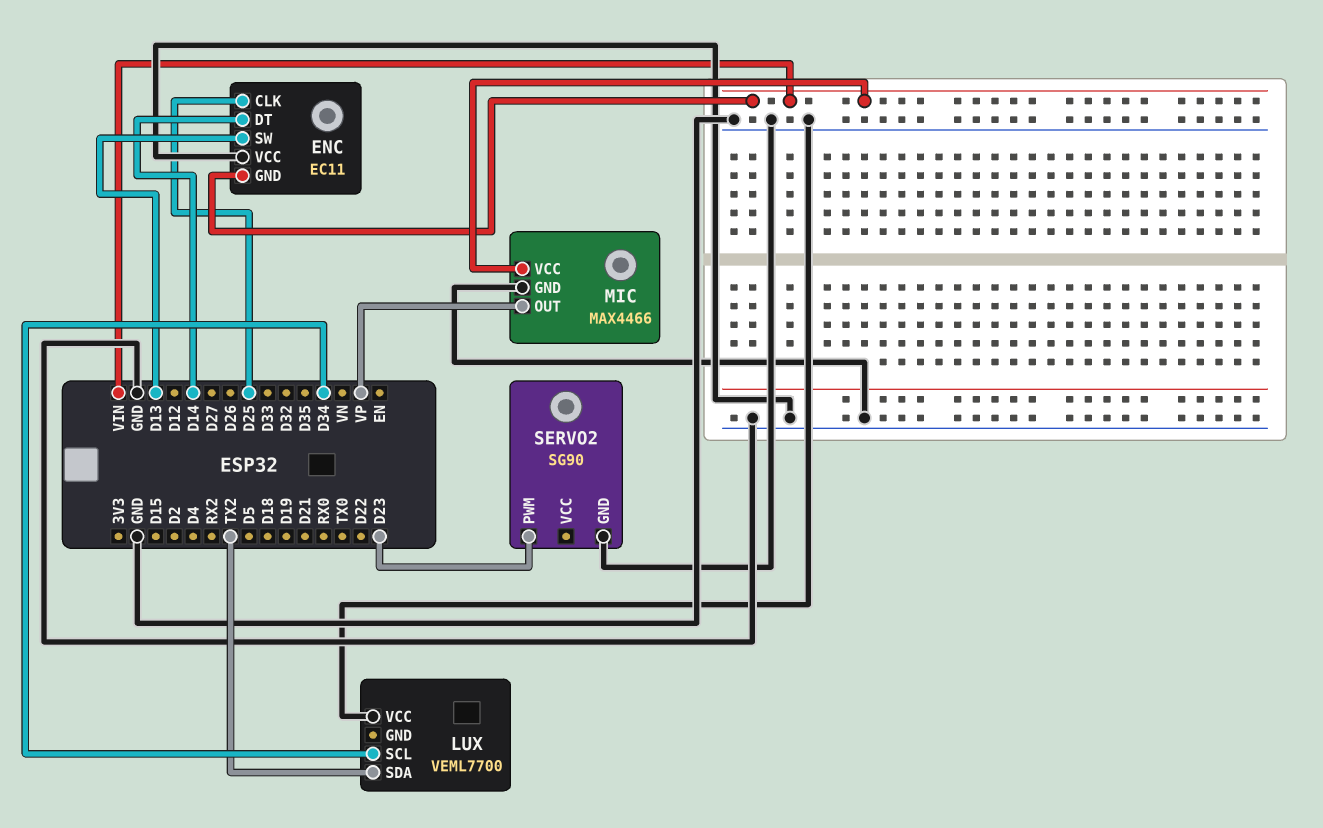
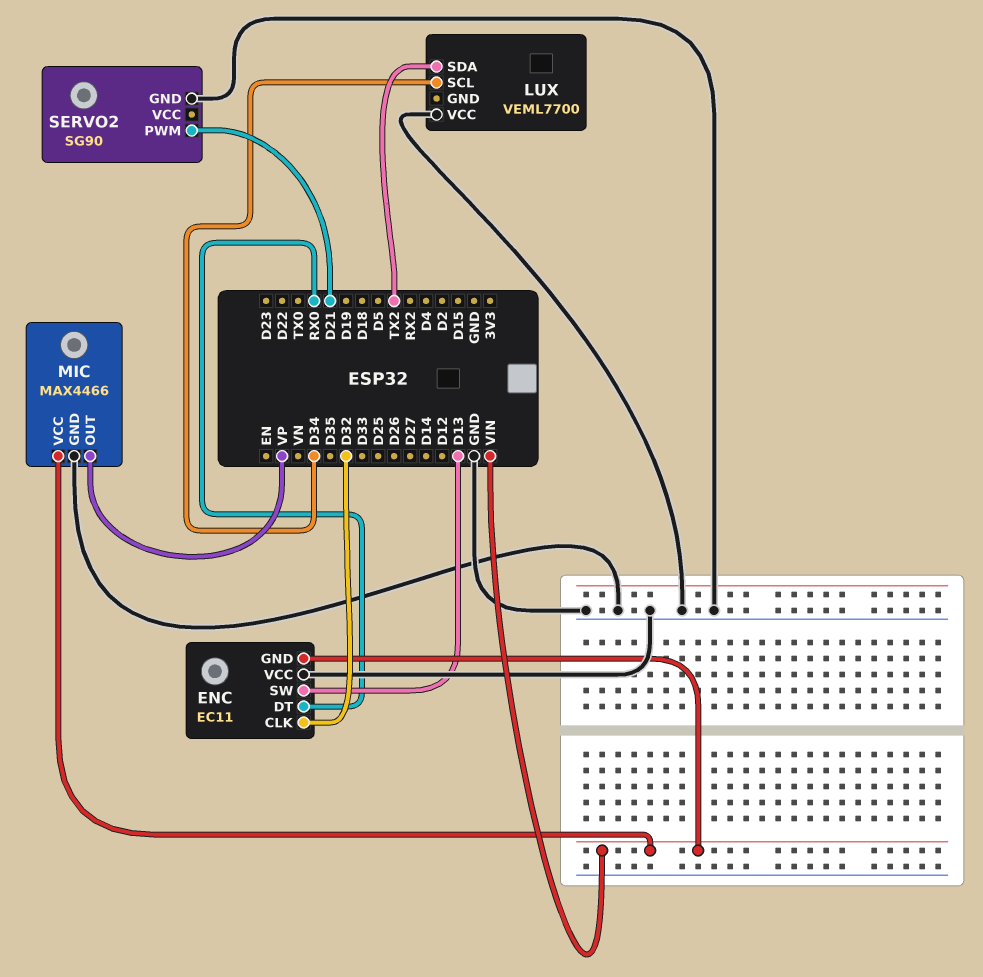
ENC pin CLK: D25 -> D32
ENC pin DT: D14 -> RX0
SERVO2 pin PWM: D23 -> D21

